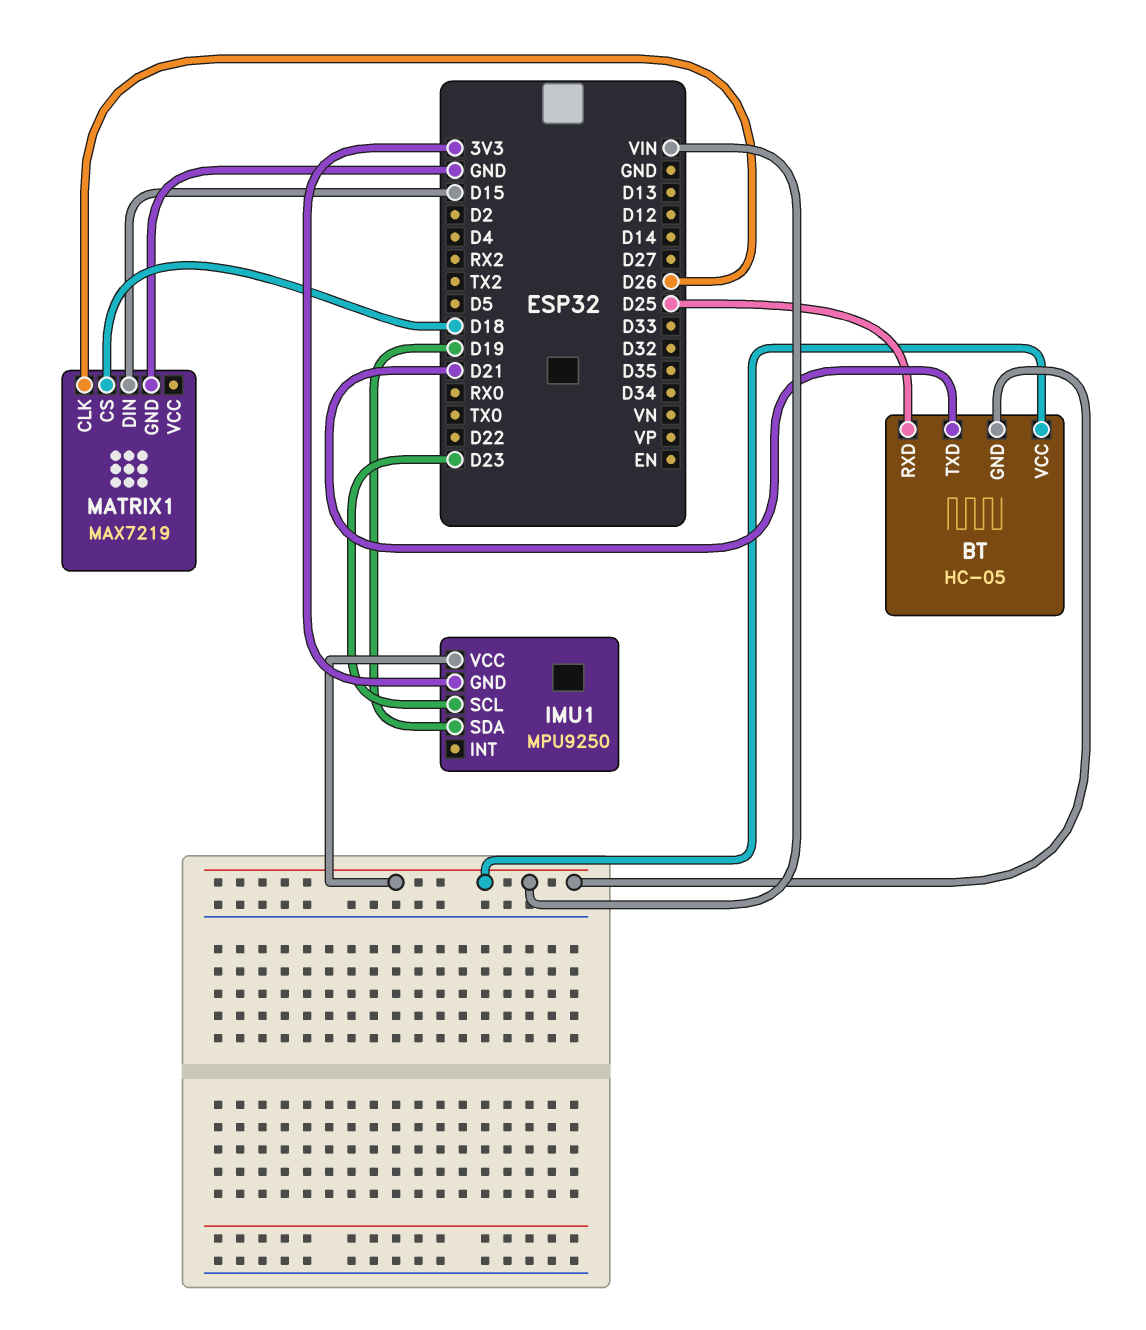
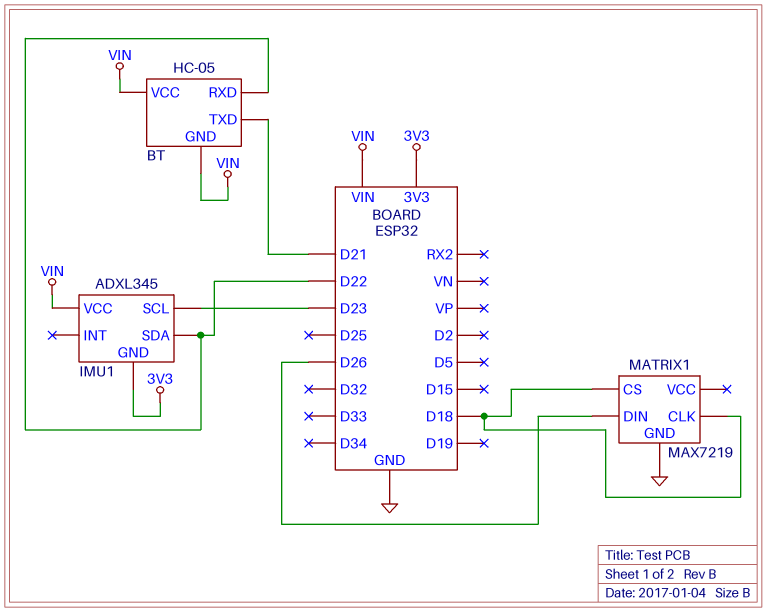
BT pin RXD: D25 -> D22
IMU1: MPU9250 -> ADXL345
IMU1 pin SDA: D19 -> D22
MATRIX1 pin CLK: D26 -> D18
MATRIX1 pin DIN: D15 -> D26

